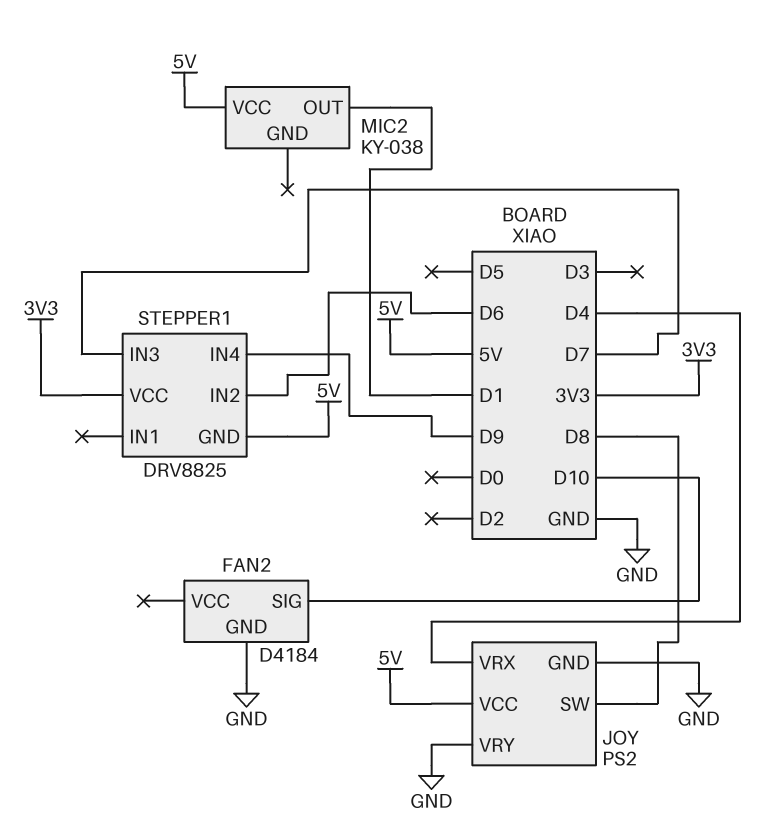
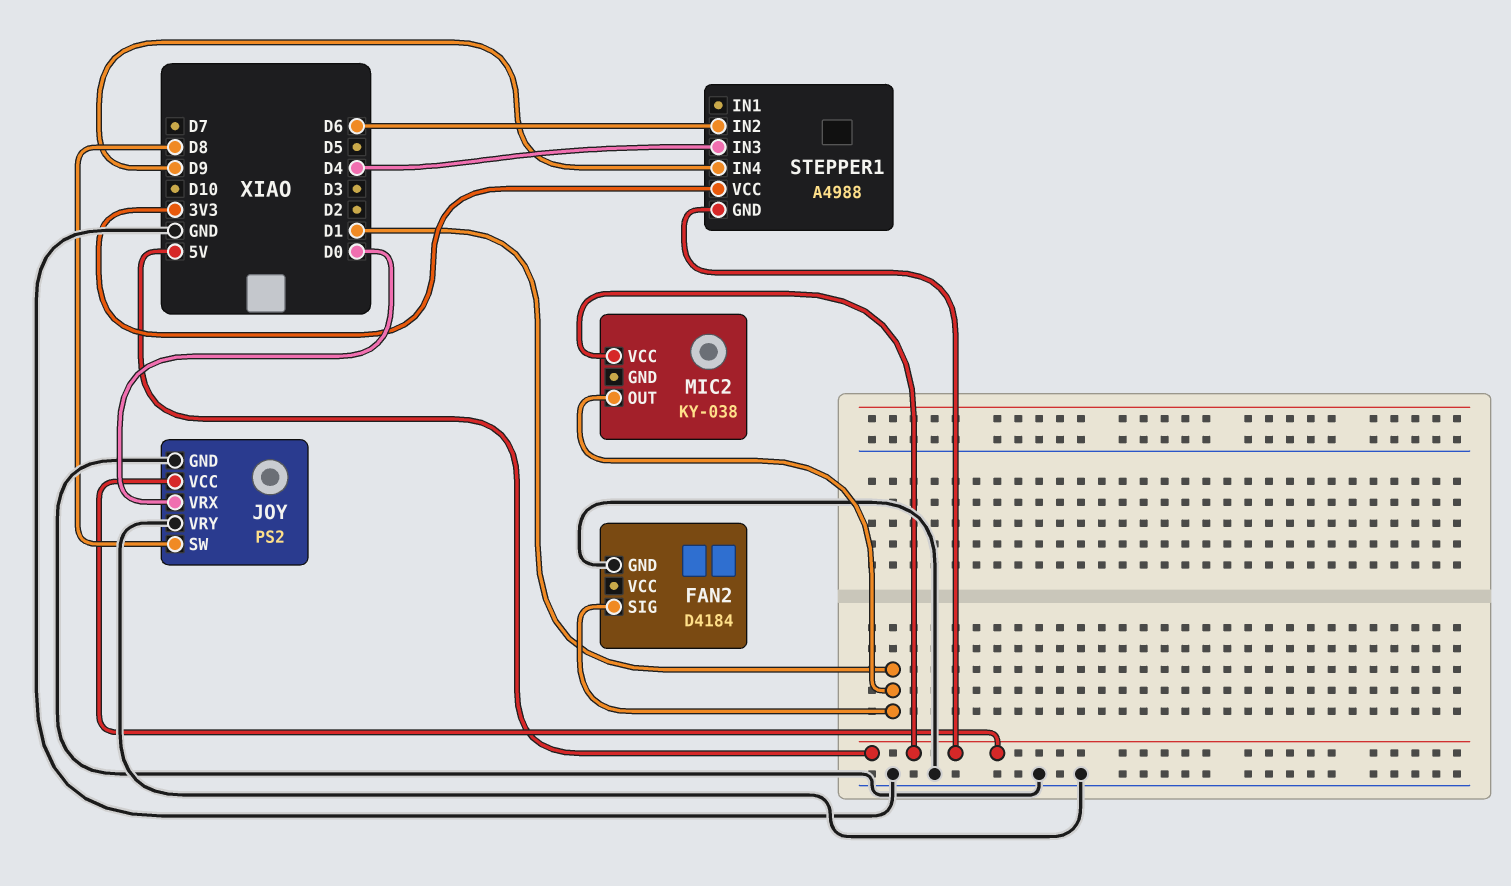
FAN2 pin SIG: D10 -> D1
JOY pin VRX: D4 -> D0
STEPPER1: DRV8825 -> A4988
STEPPER1 pin IN3: D7 -> D4

